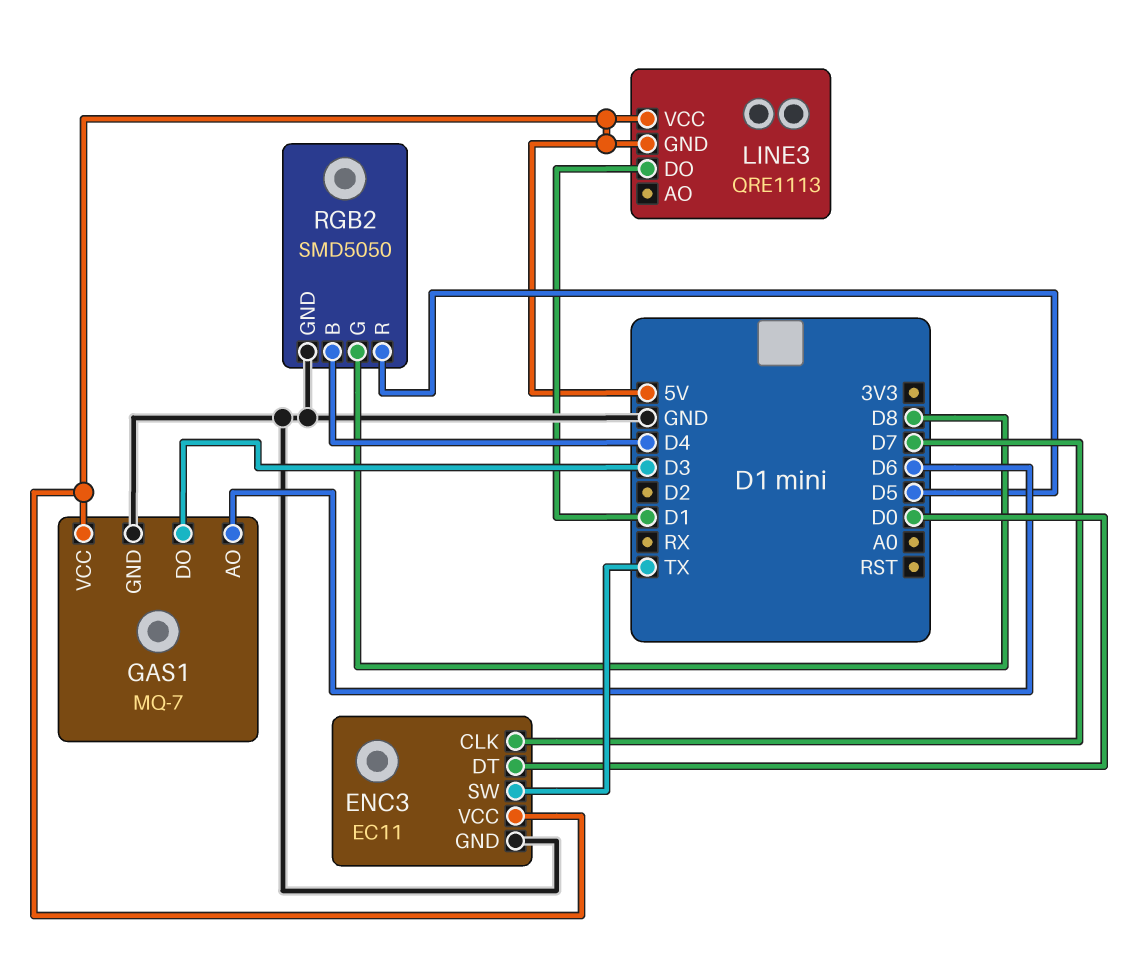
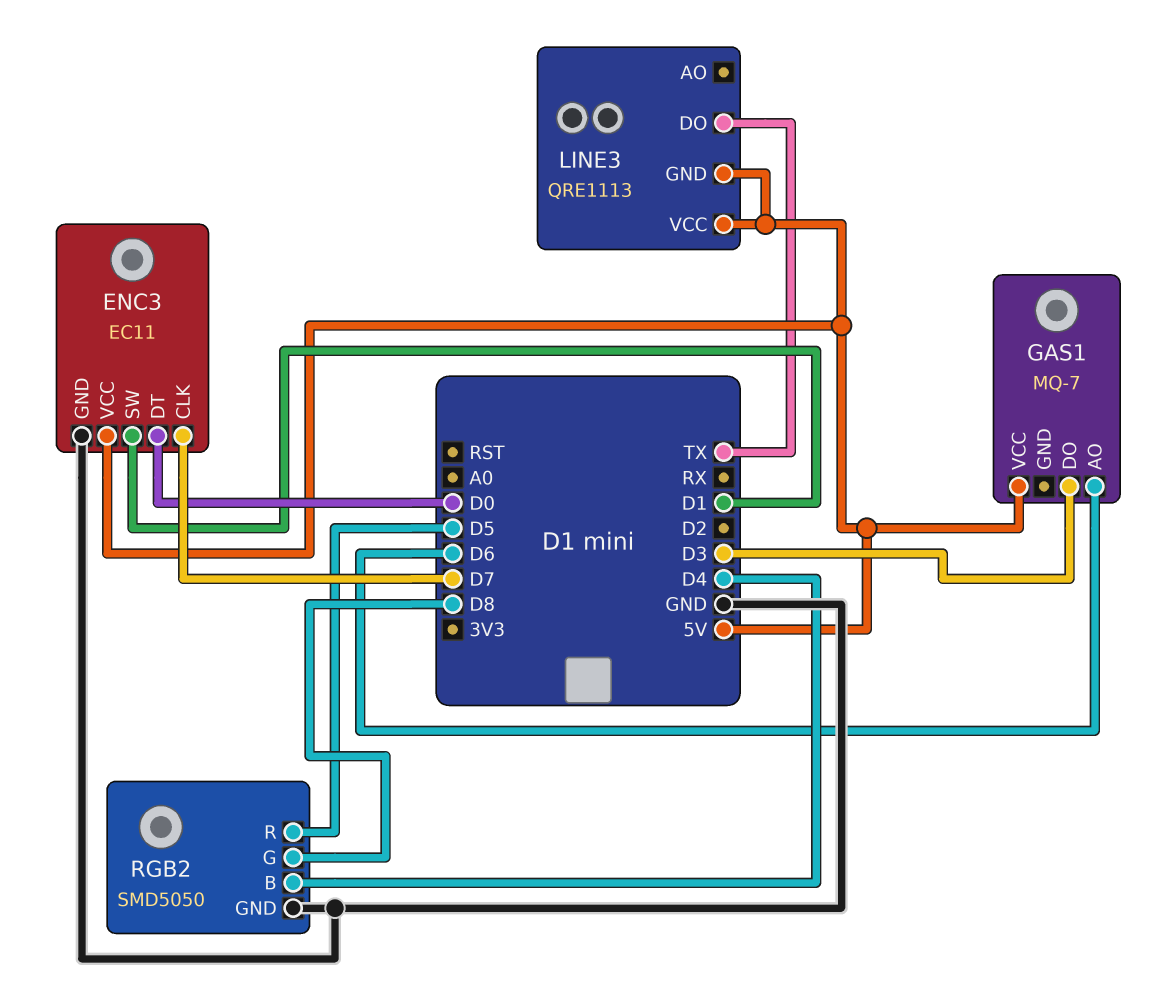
ENC3 pin SW: TX -> D1
GAS1 pin GND: GND -> none
LINE3 pin DO: D1 -> TX

